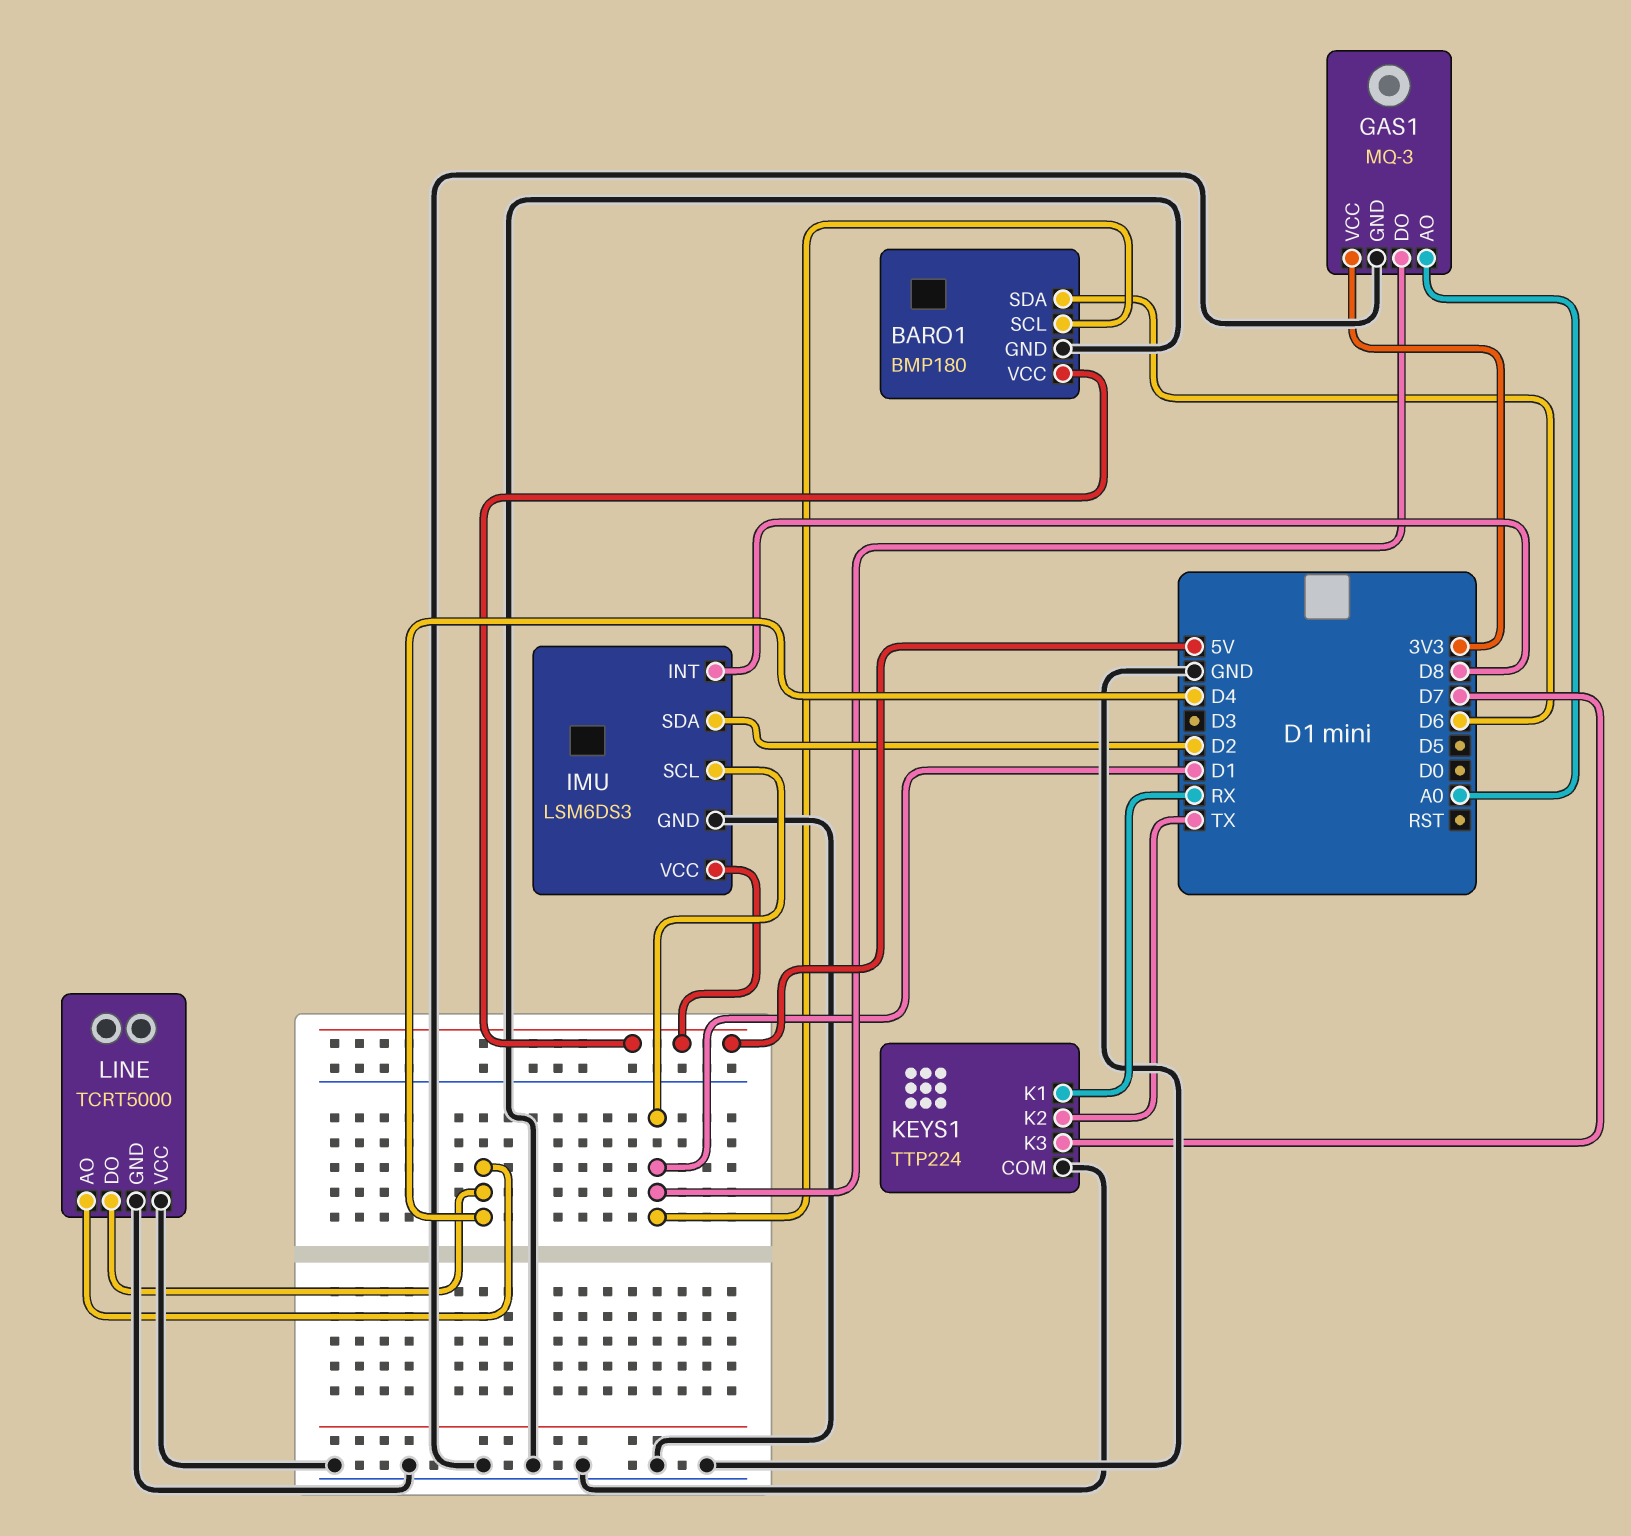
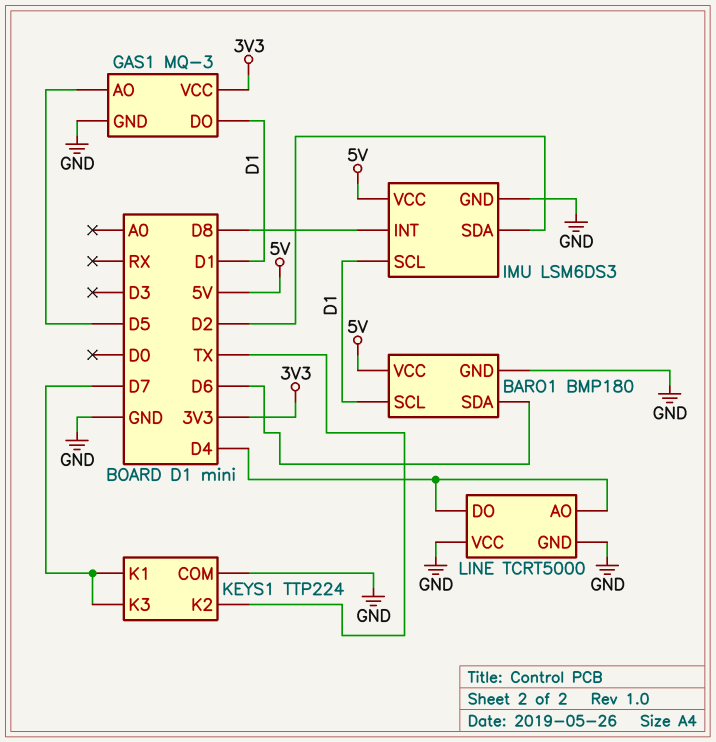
GAS1 pin AO: A0 -> D5
KEYS1 pin K1: RX -> D7

